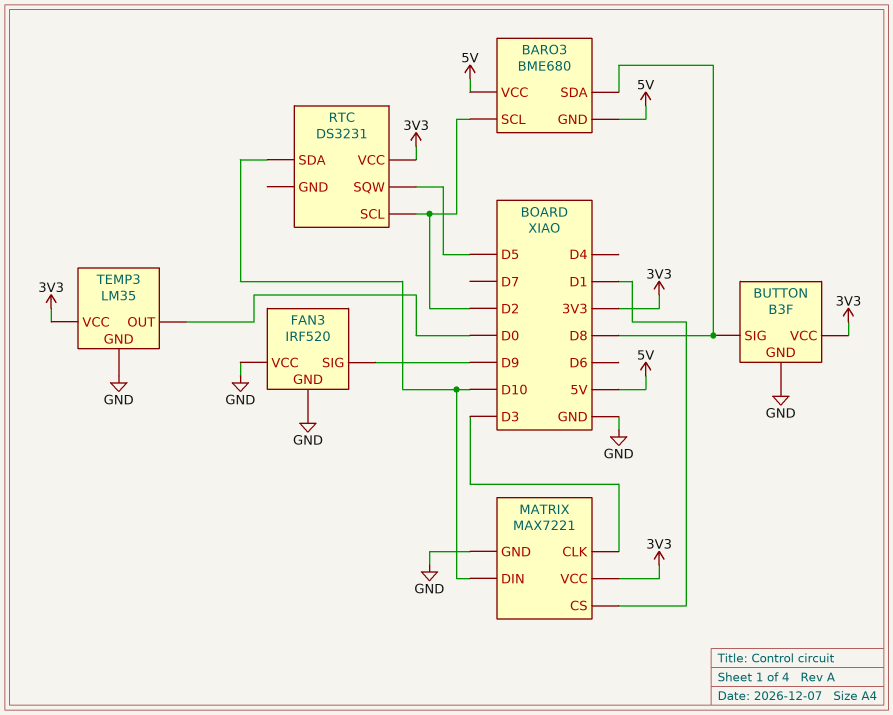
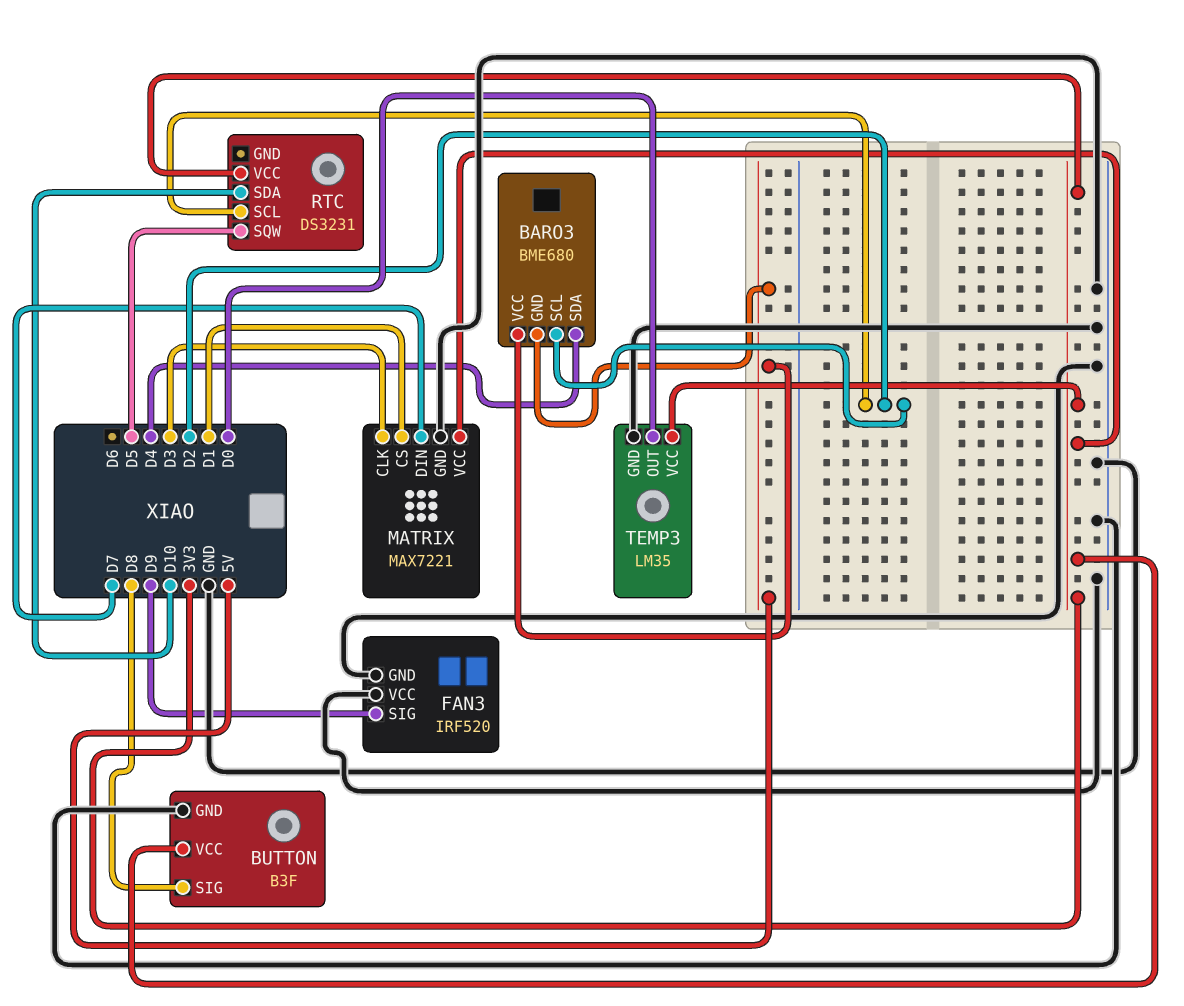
BARO3 pin SDA: D8 -> D4
MATRIX pin DIN: D10 -> D7

